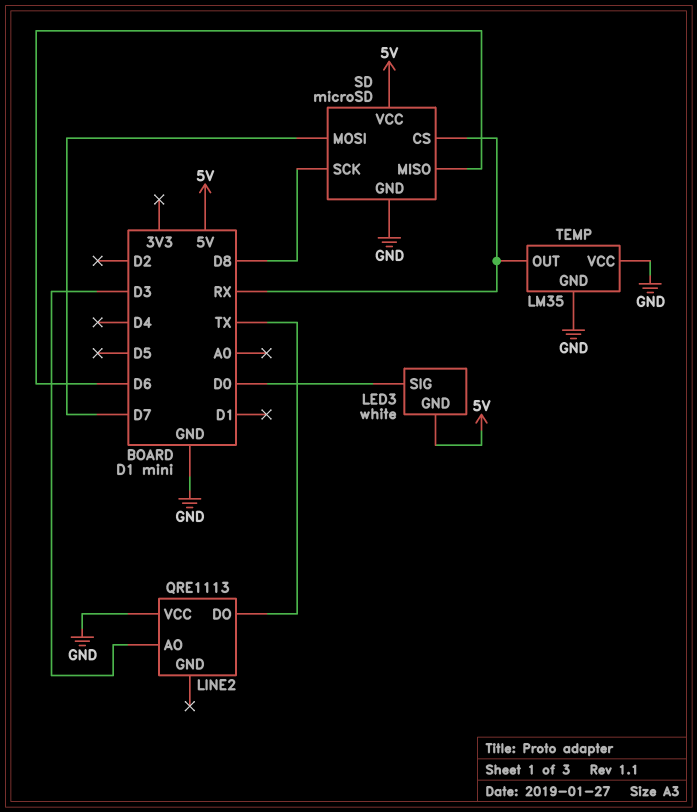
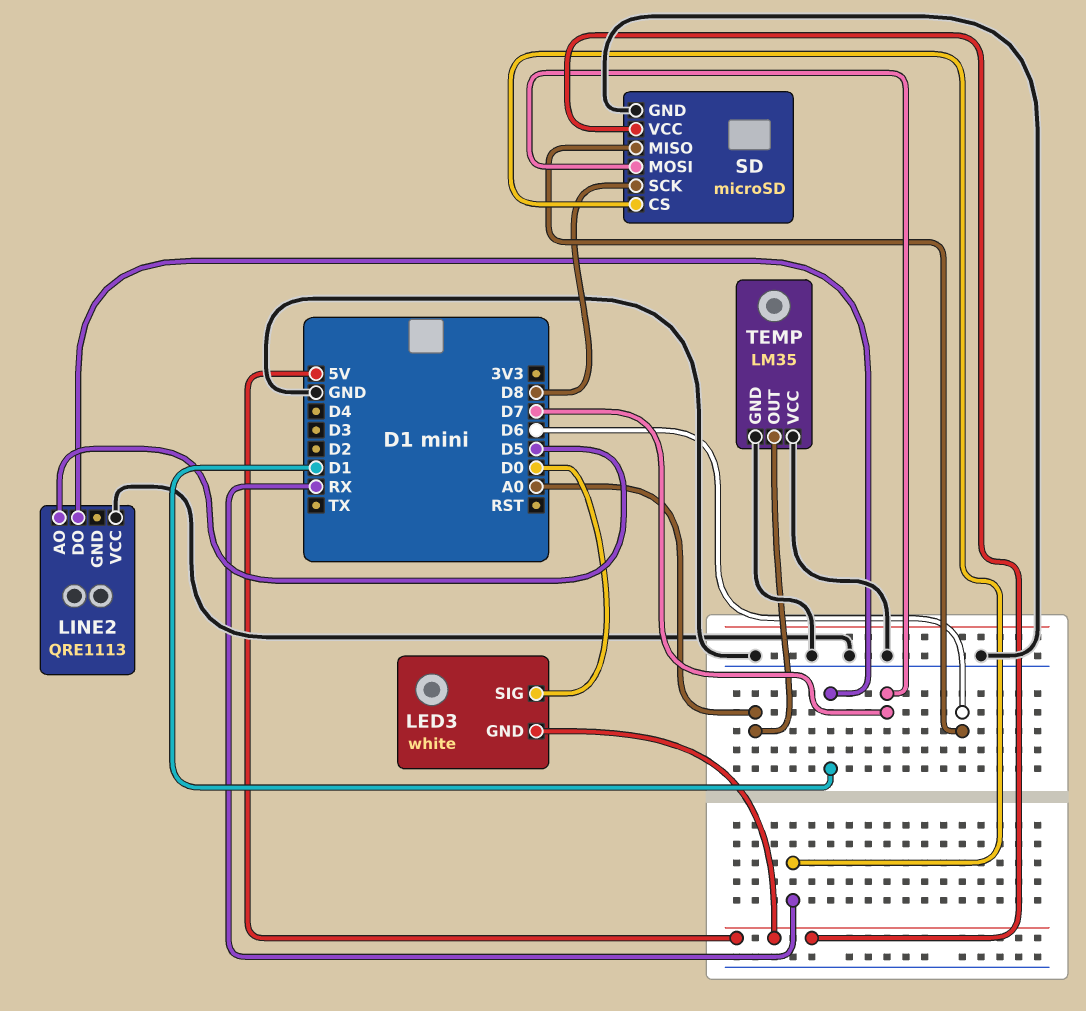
LINE2 pin AO: D3 -> D5
LINE2 pin DO: TX -> D1
TEMP pin OUT: RX -> A0

